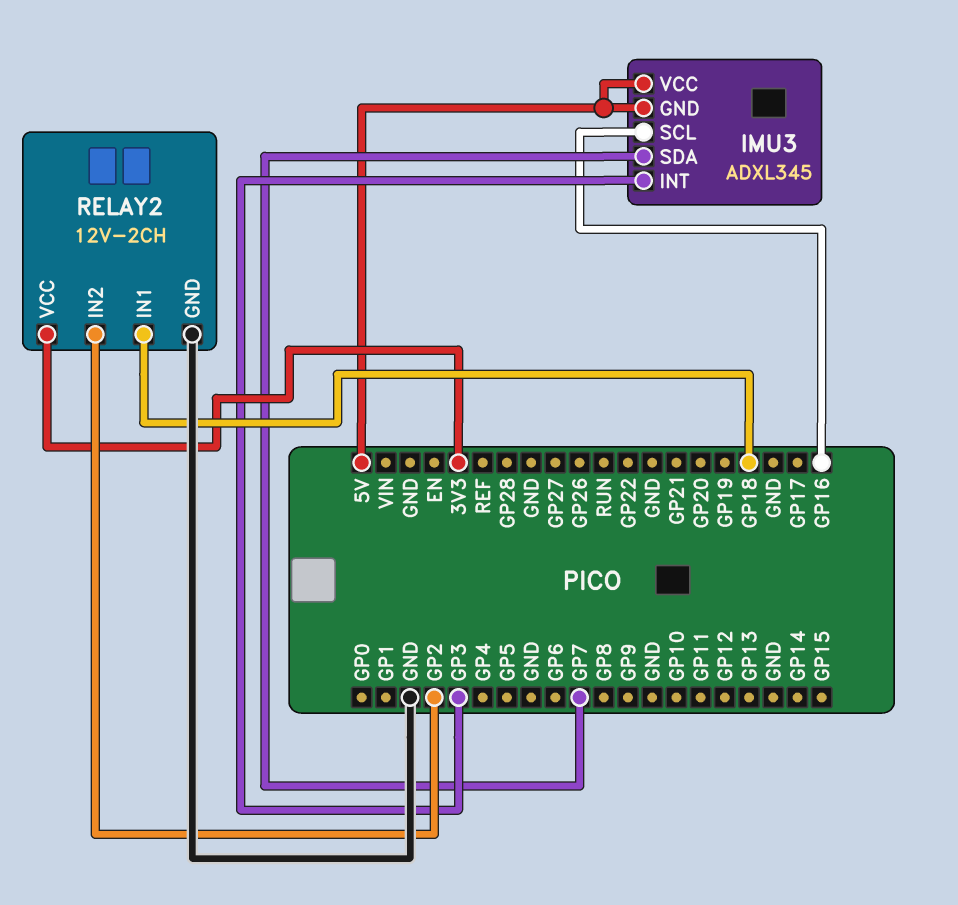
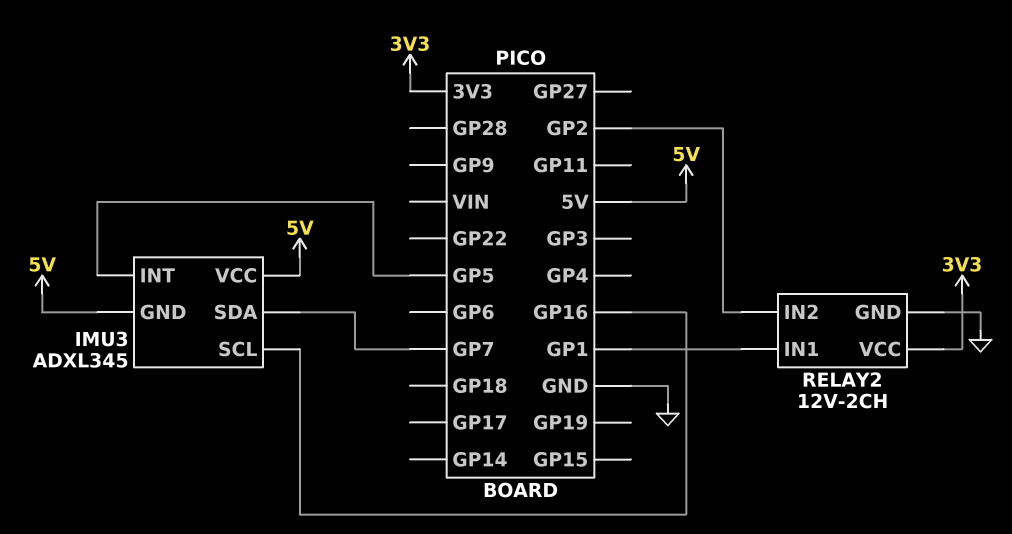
IMU3 pin INT: GP3 -> GP5
RELAY2 pin IN1: GP18 -> GP1

